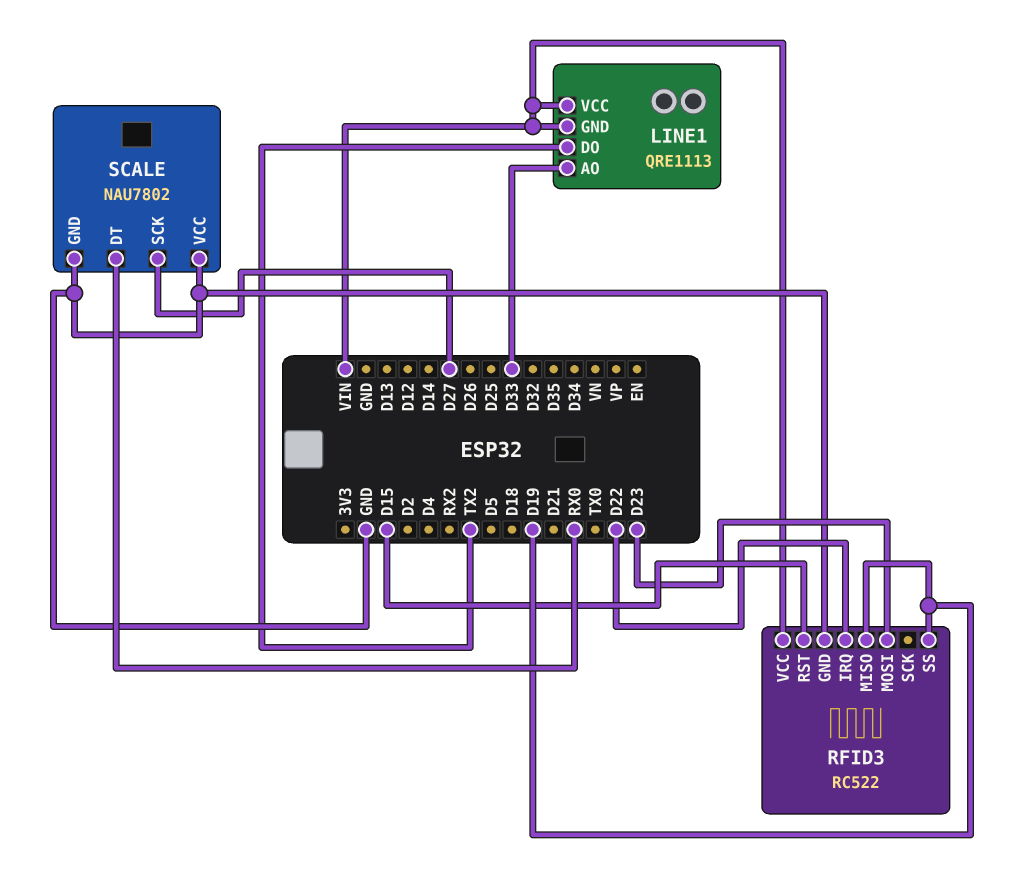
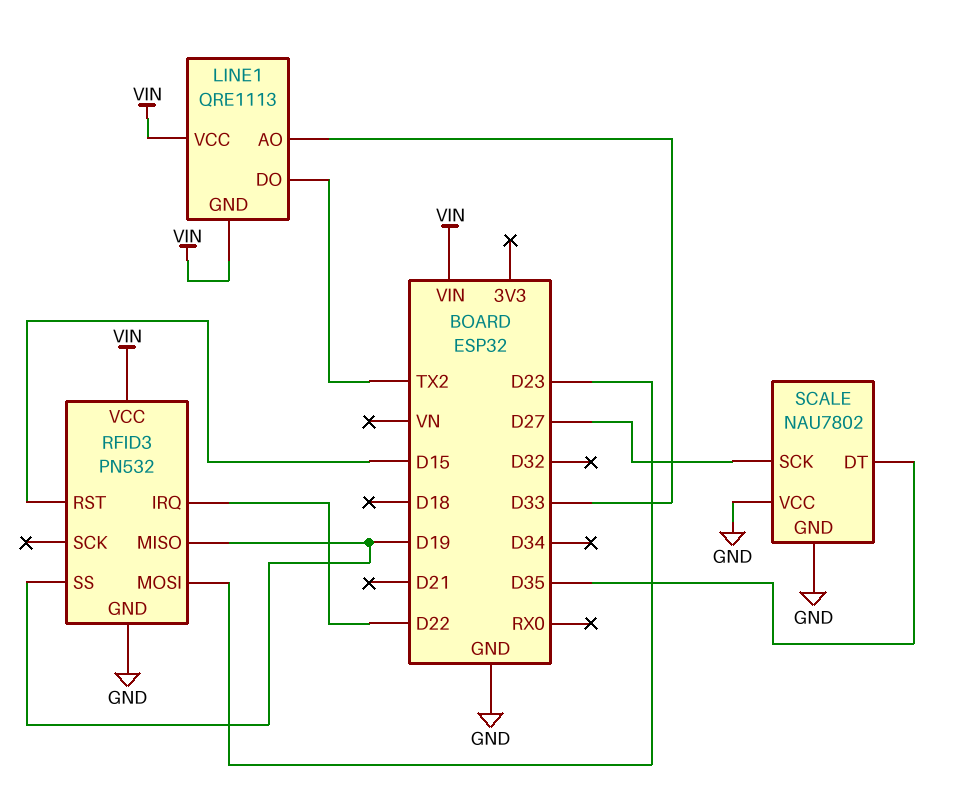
RFID3: RC522 -> PN532
SCALE pin DT: RX0 -> D35

